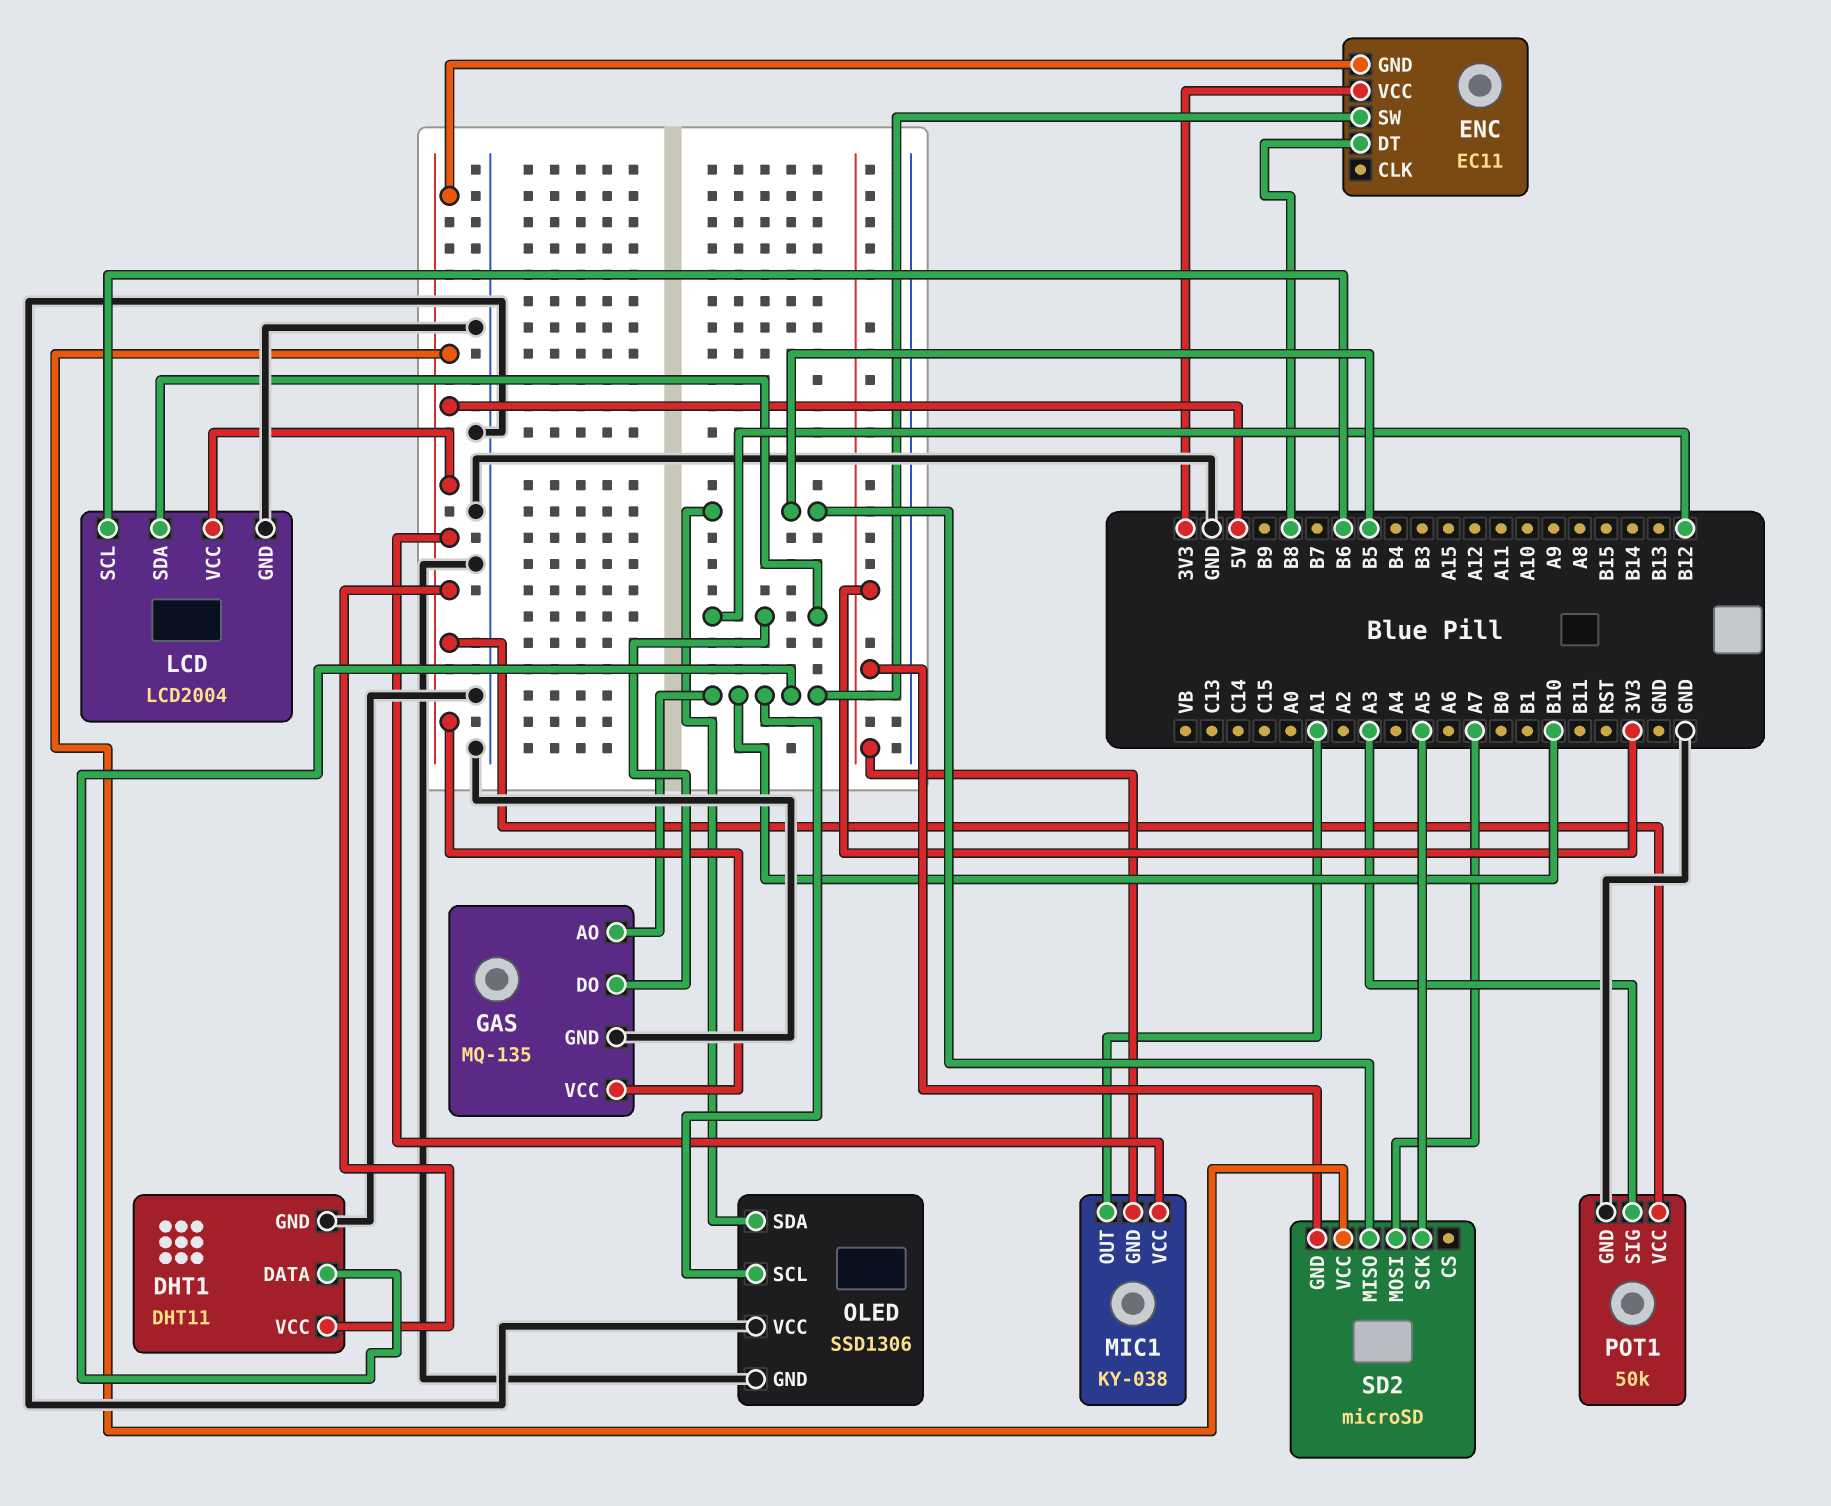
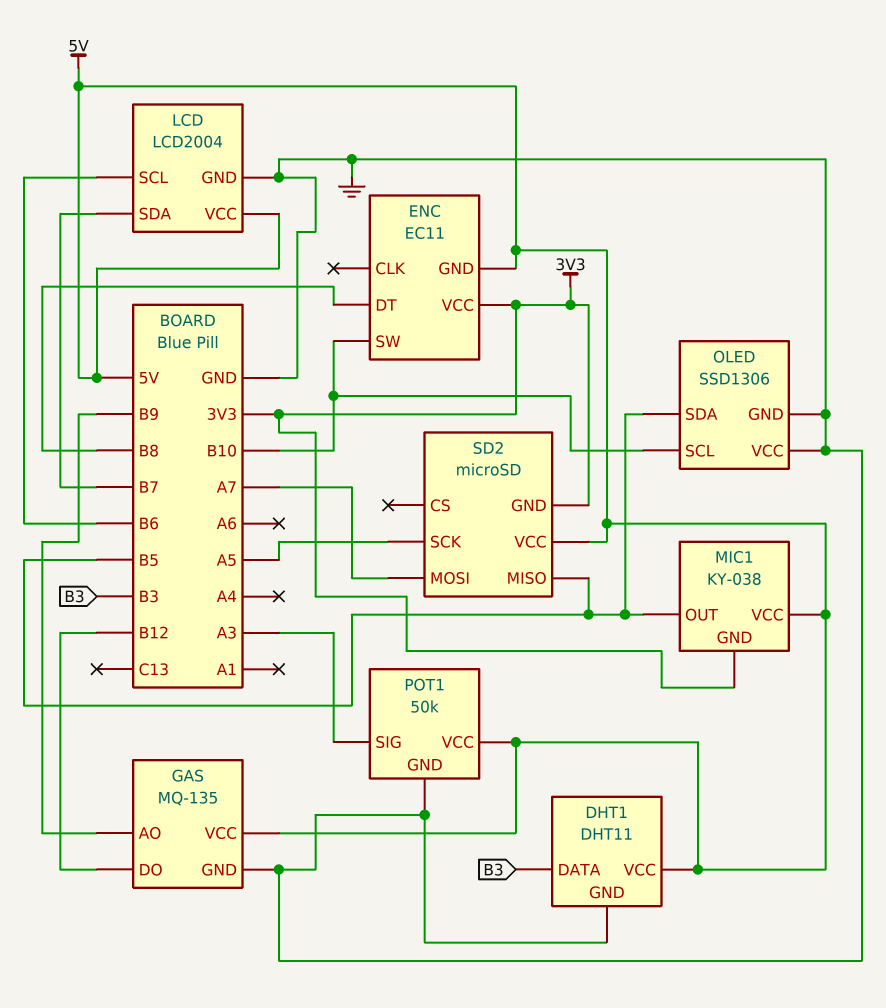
DHT1 pin DATA: B10 -> B3
GAS pin AO: B10 -> B9
LCD pin SDA: B12 -> B7
MIC1 pin OUT: A1 -> B5

